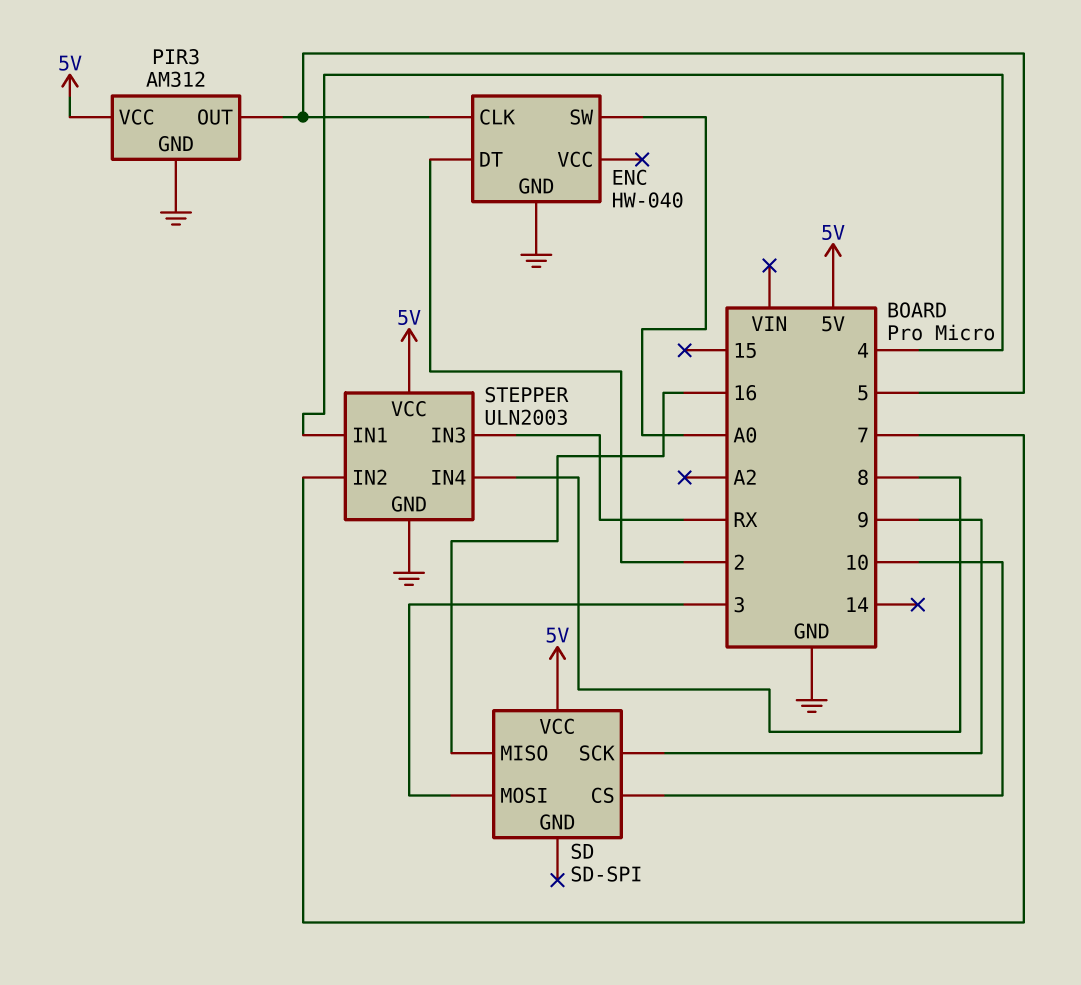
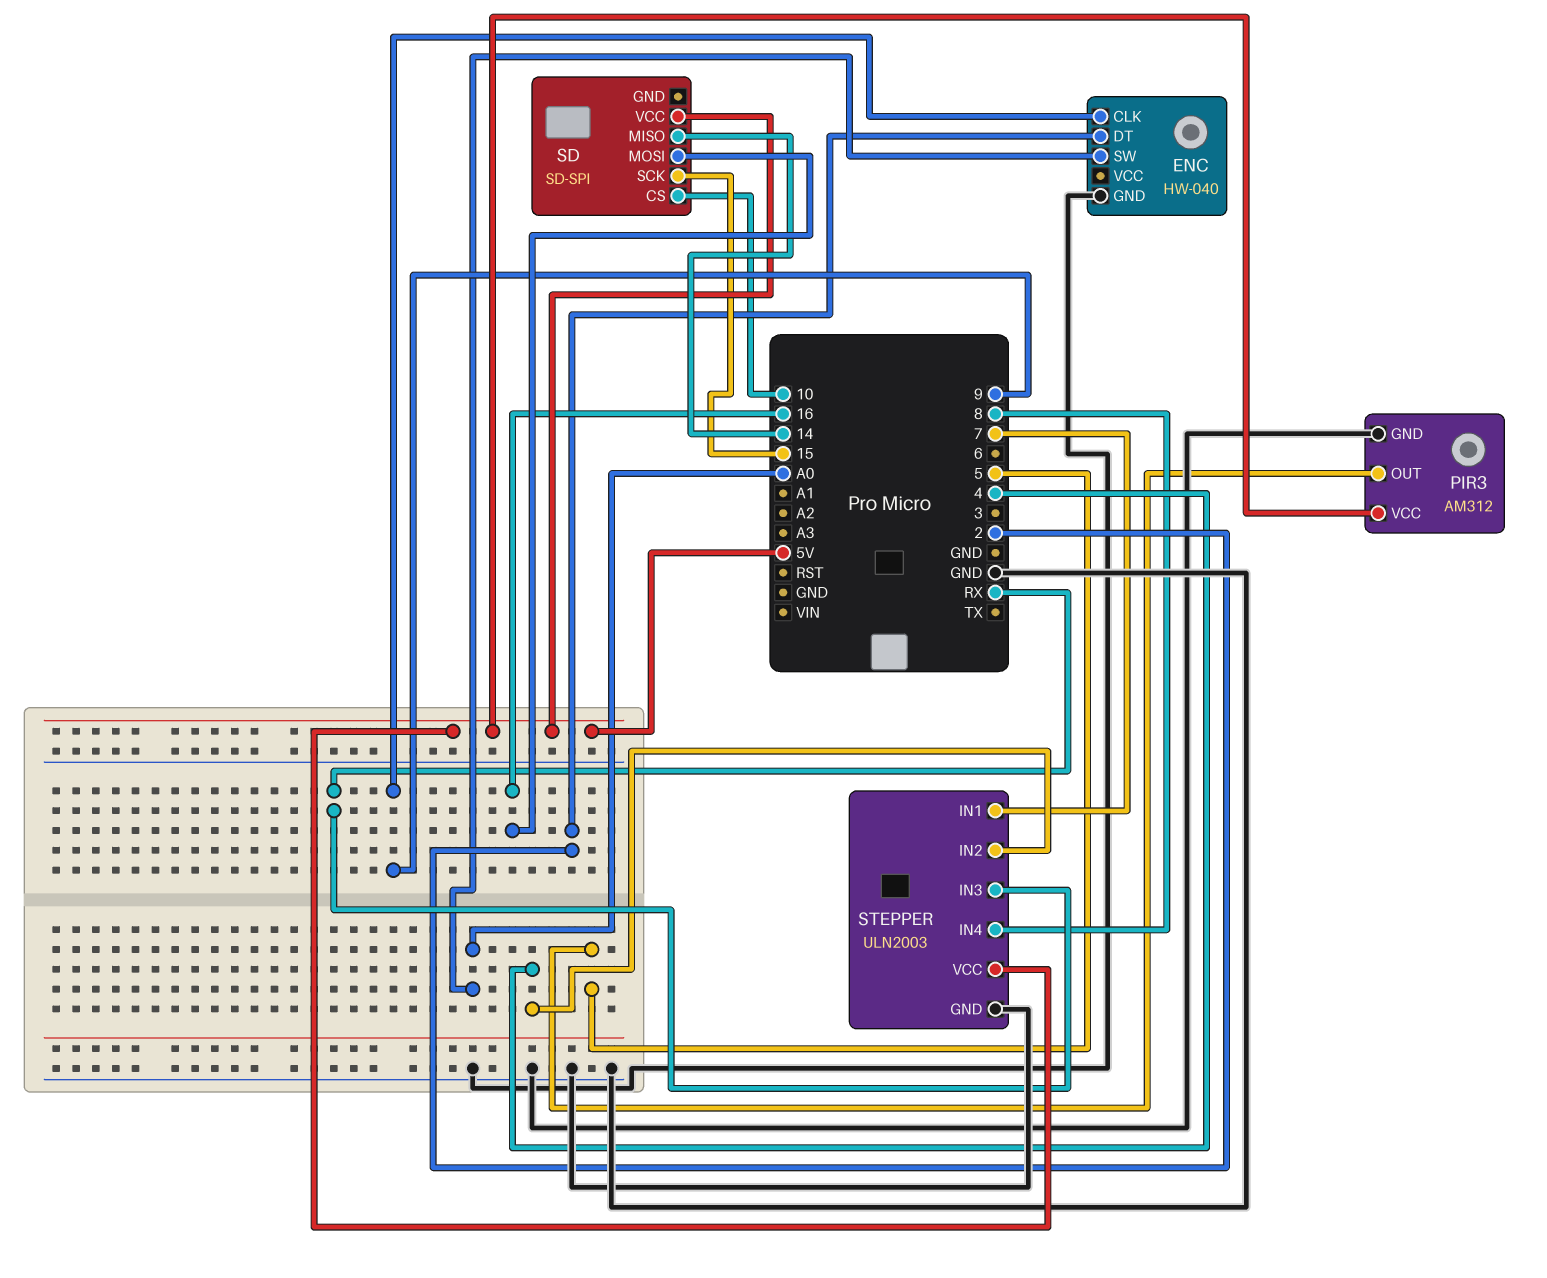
ENC pin CLK: 5 -> 9
SD pin MISO: 16 -> 14
SD pin MOSI: 3 -> 16
SD pin SCK: 9 -> 15
STEPPER pin IN1: 4 -> 7
STEPPER pin IN2: 7 -> 4

